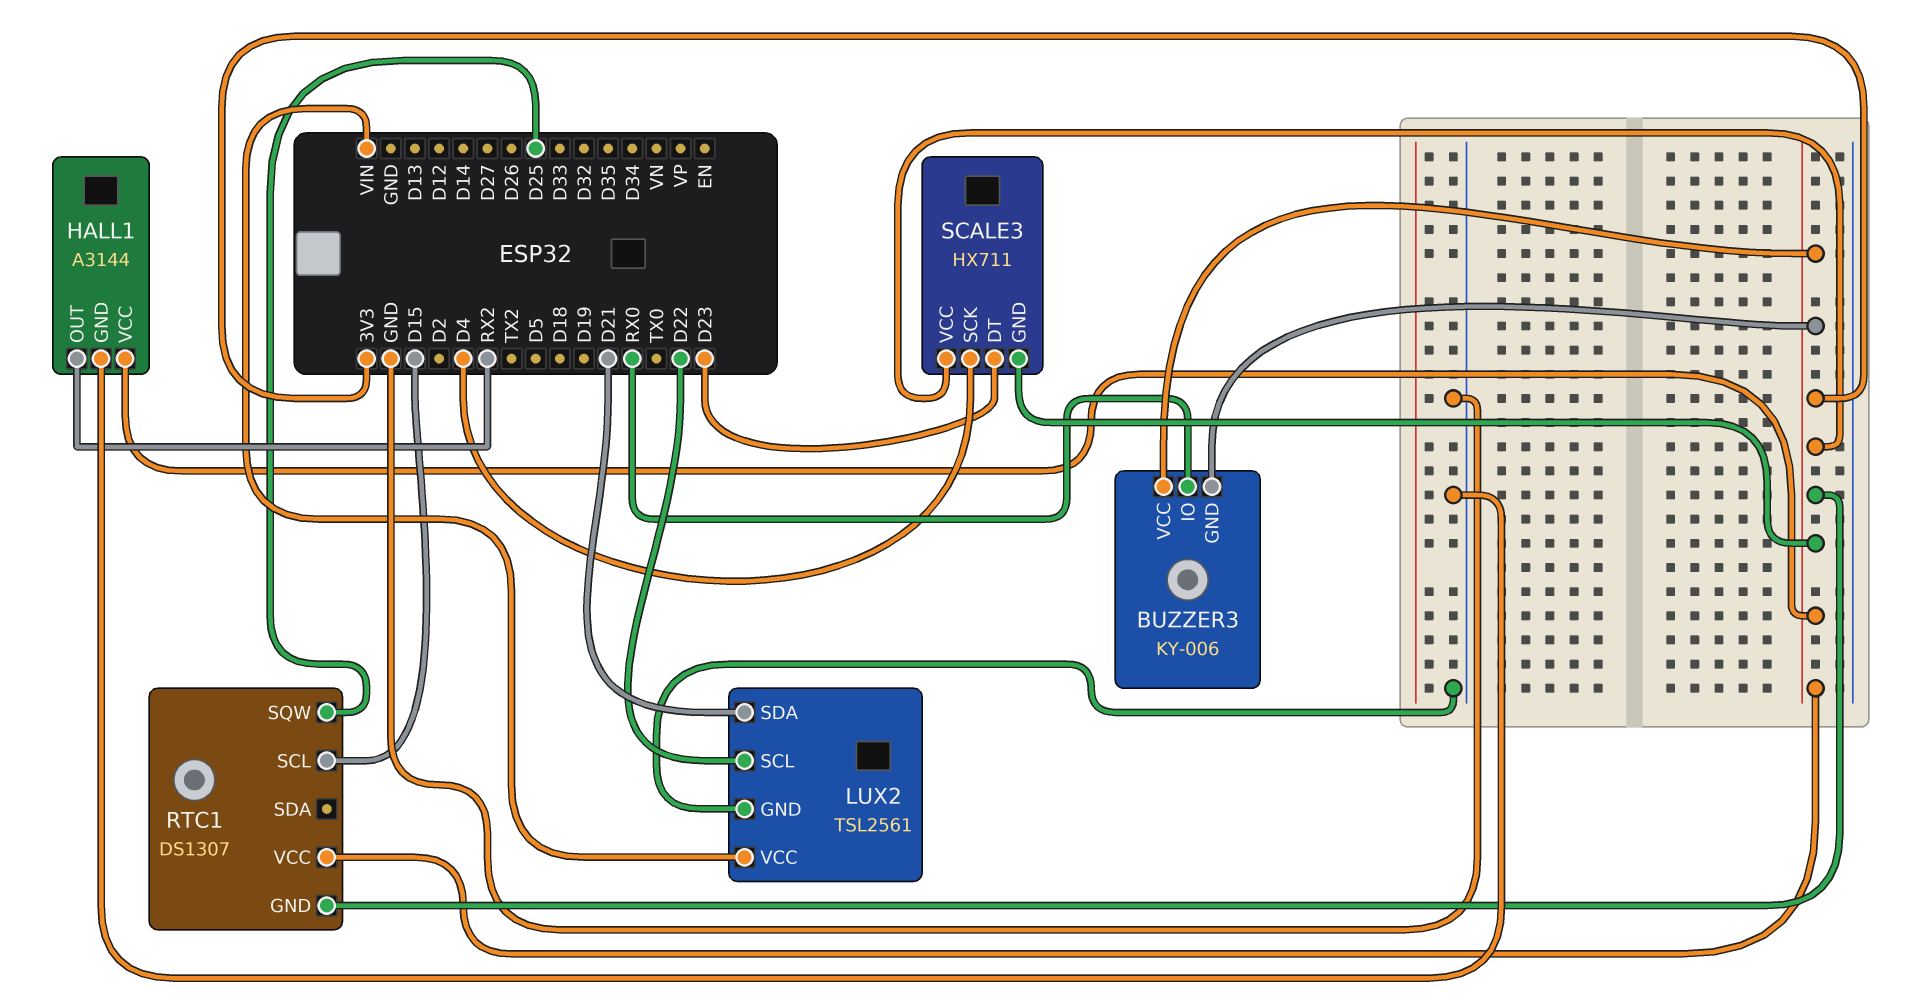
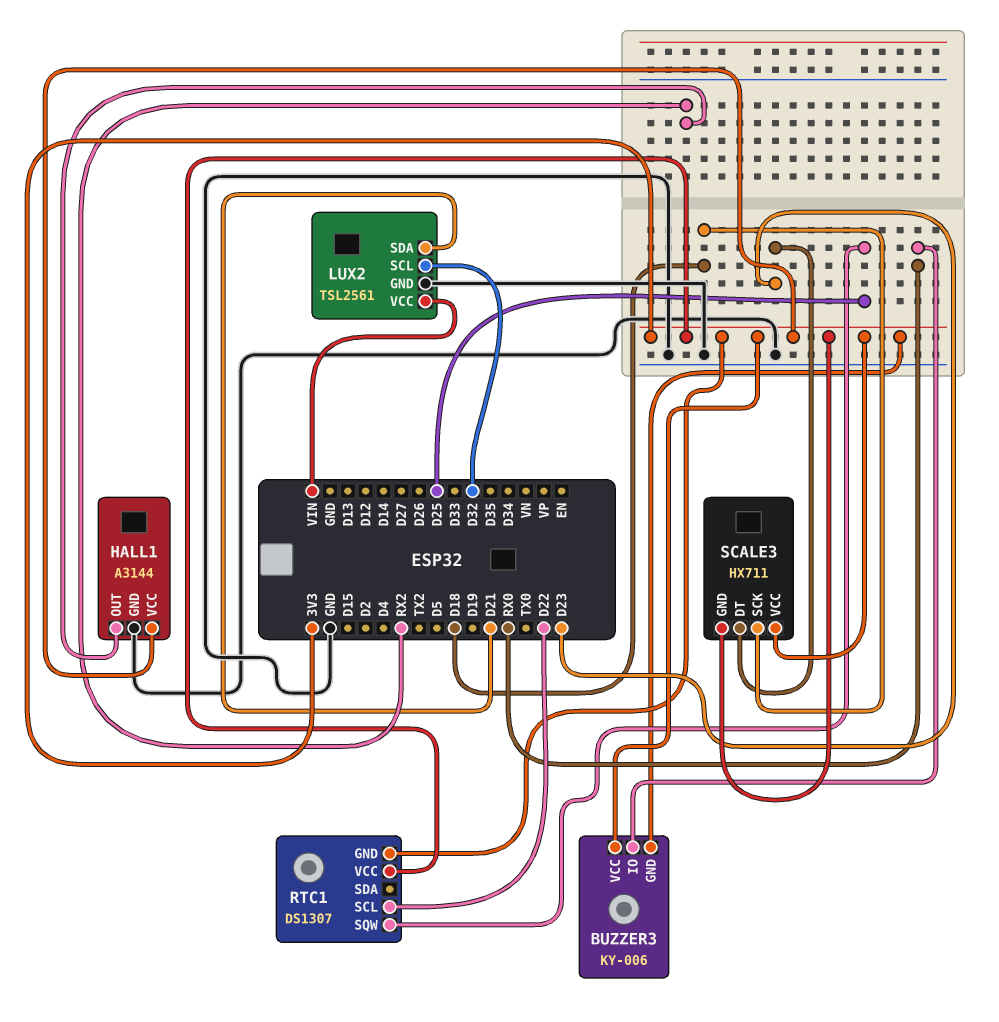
LUX2 pin SCL: D22 -> D32
RTC1 pin SCL: D15 -> D22
SCALE3 pin SCK: D4 -> D18

